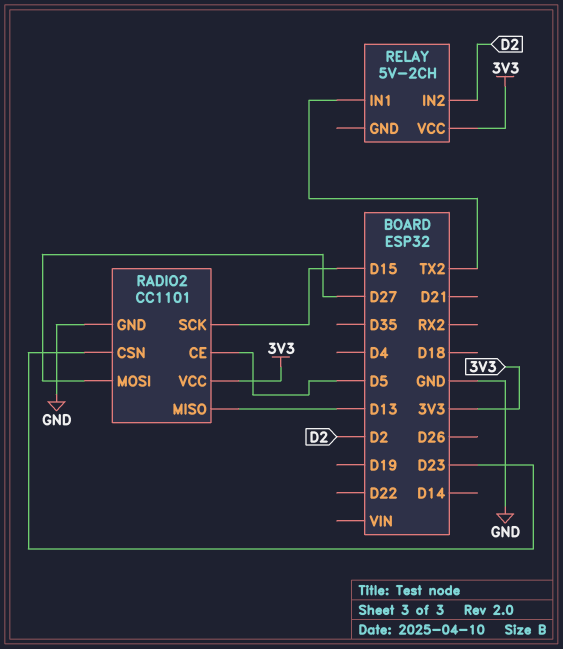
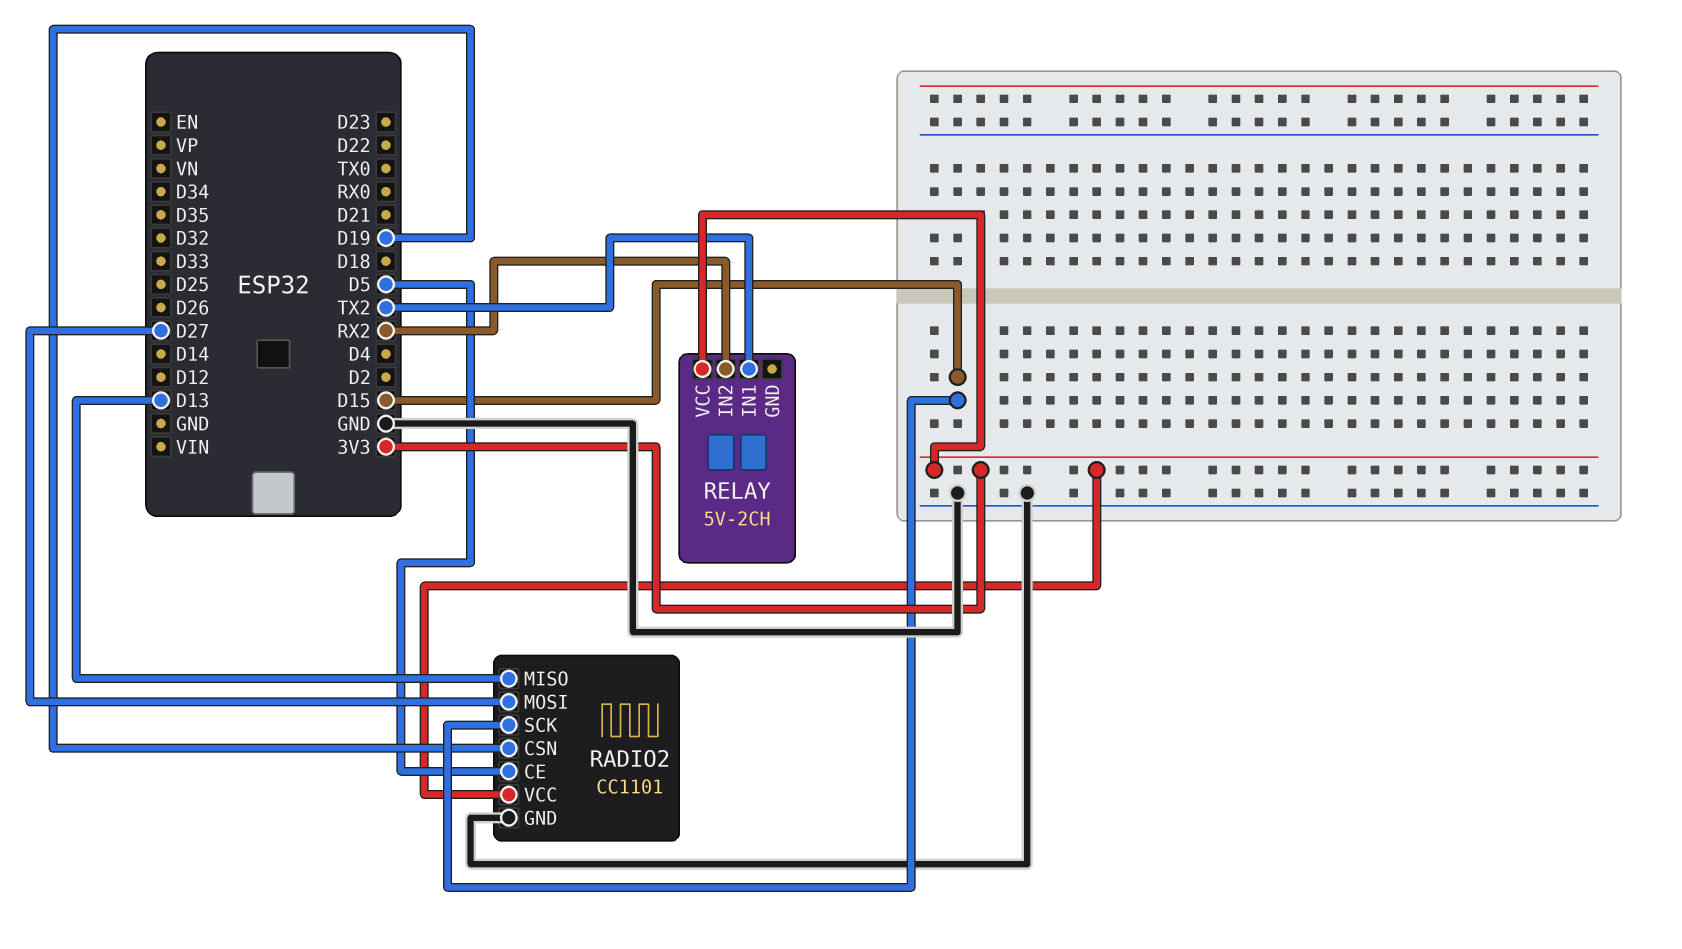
RADIO2 pin CSN: D23 -> D19
RELAY pin IN2: D2 -> RX2

